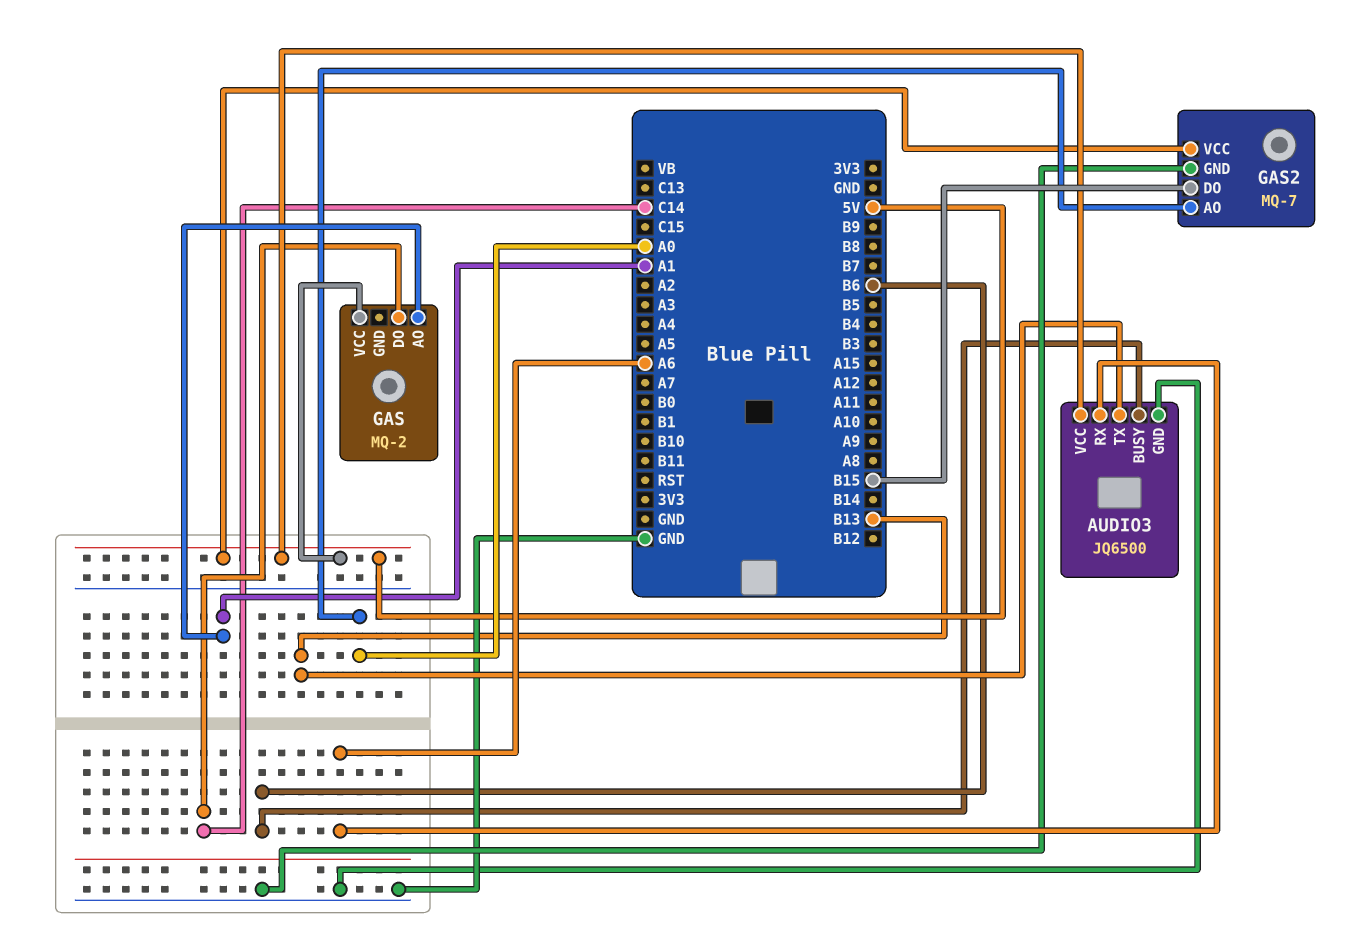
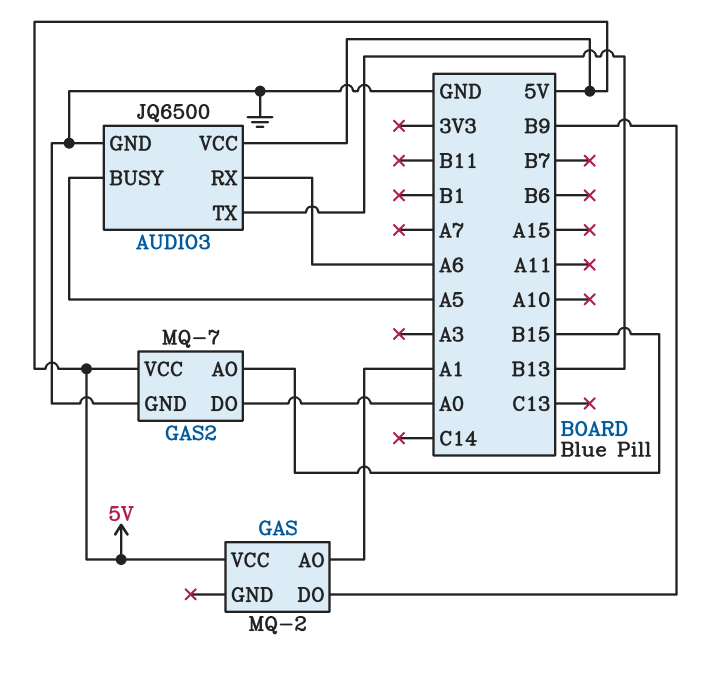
AUDIO3 pin BUSY: B6 -> A5
GAS pin DO: C14 -> B9
GAS2 pin AO: A0 -> B15
GAS2 pin DO: B15 -> A0

